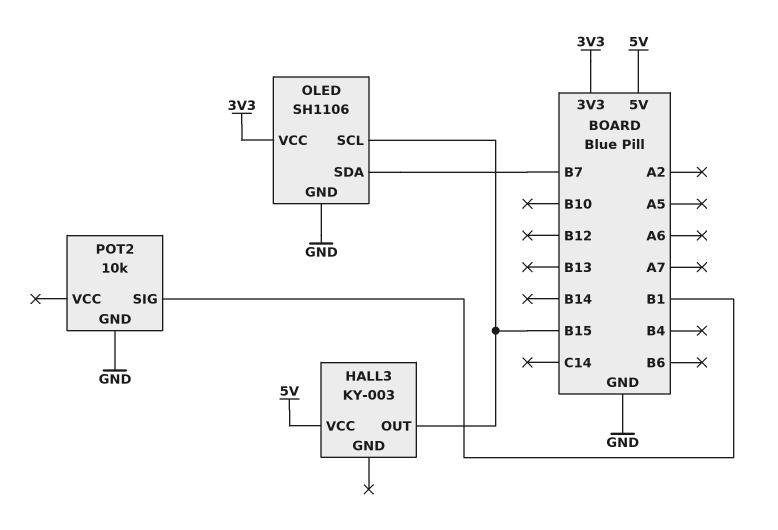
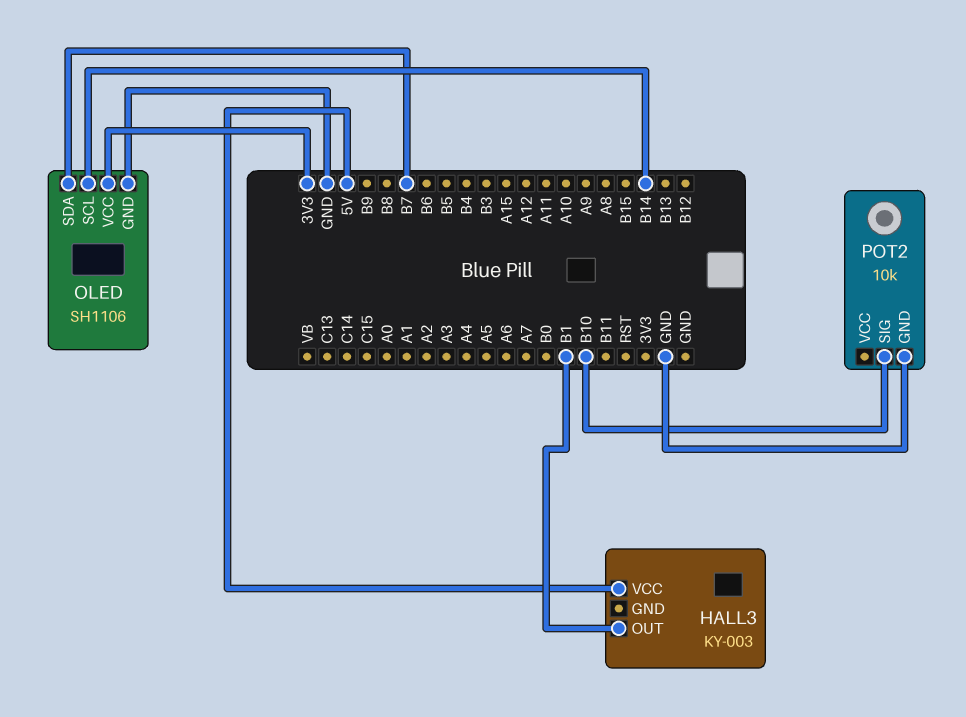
HALL3 pin OUT: B15 -> B1
OLED pin SCL: B15 -> B14
POT2 pin SIG: B1 -> B10

